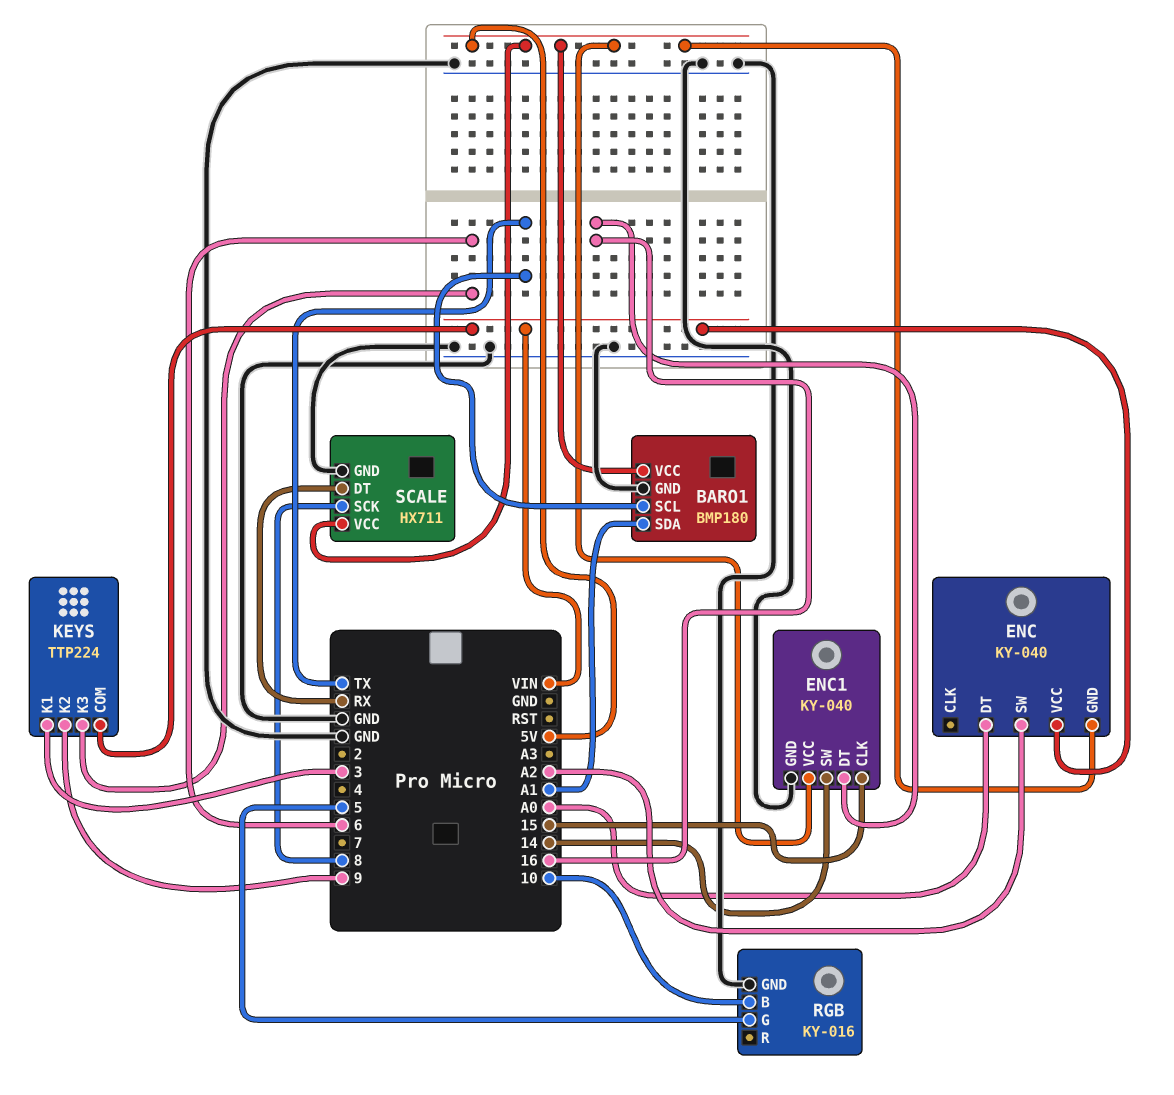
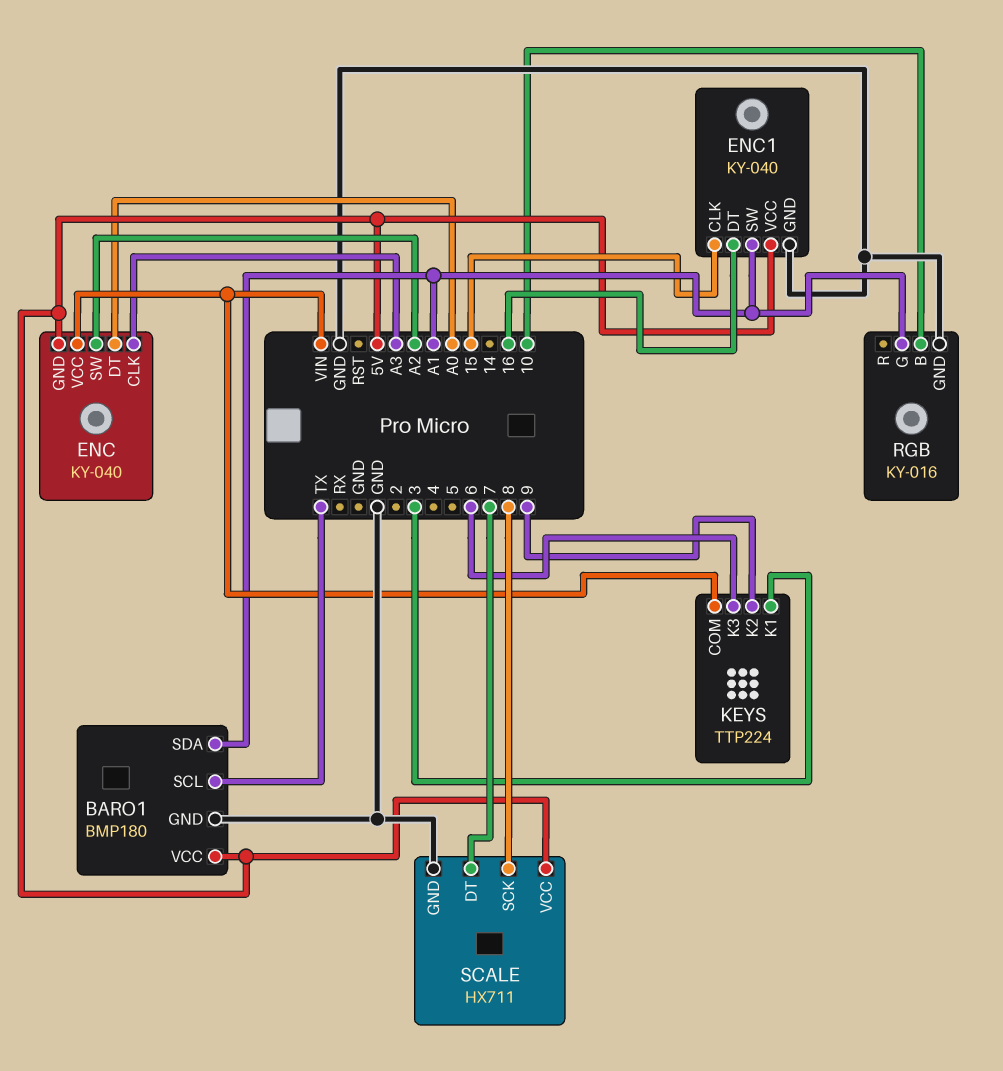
ENC pin CLK: none -> A3
ENC1 pin SW: 14 -> A1
RGB pin G: 5 -> A1
SCALE pin DT: RX -> 7

